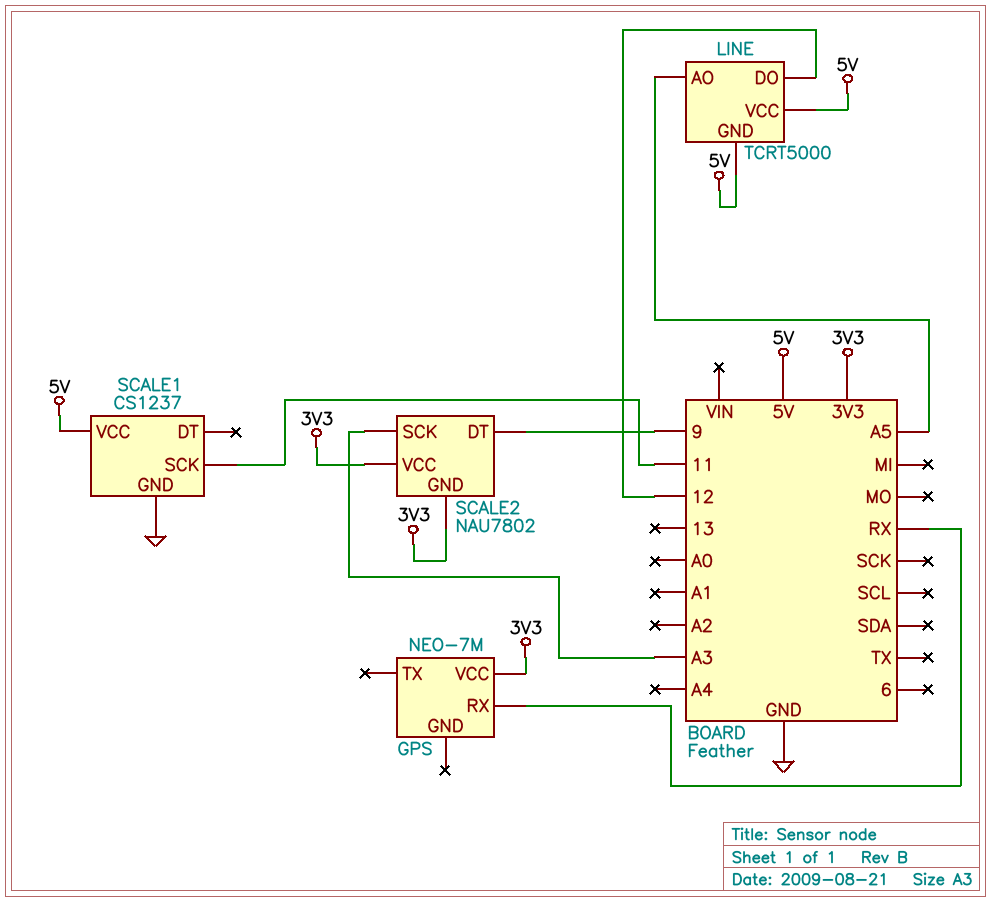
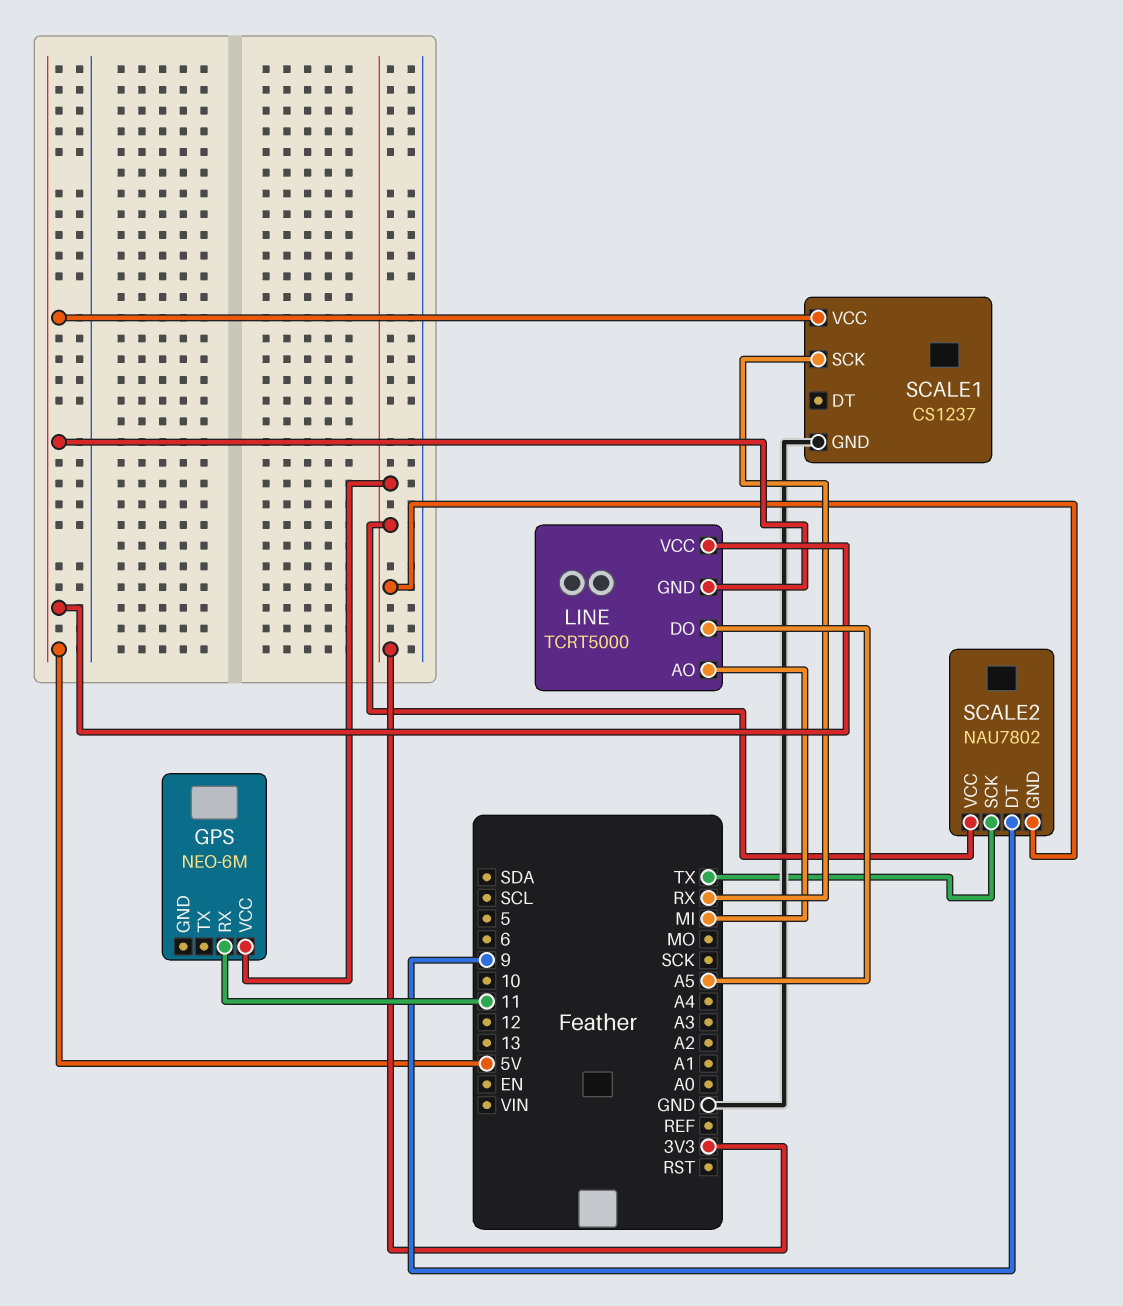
GPS: NEO-7M -> NEO-6M
GPS pin RX: RX -> 11
LINE pin AO: A5 -> MI
LINE pin DO: 12 -> A5
SCALE1 pin SCK: 11 -> RX
SCALE2 pin SCK: A3 -> TX

